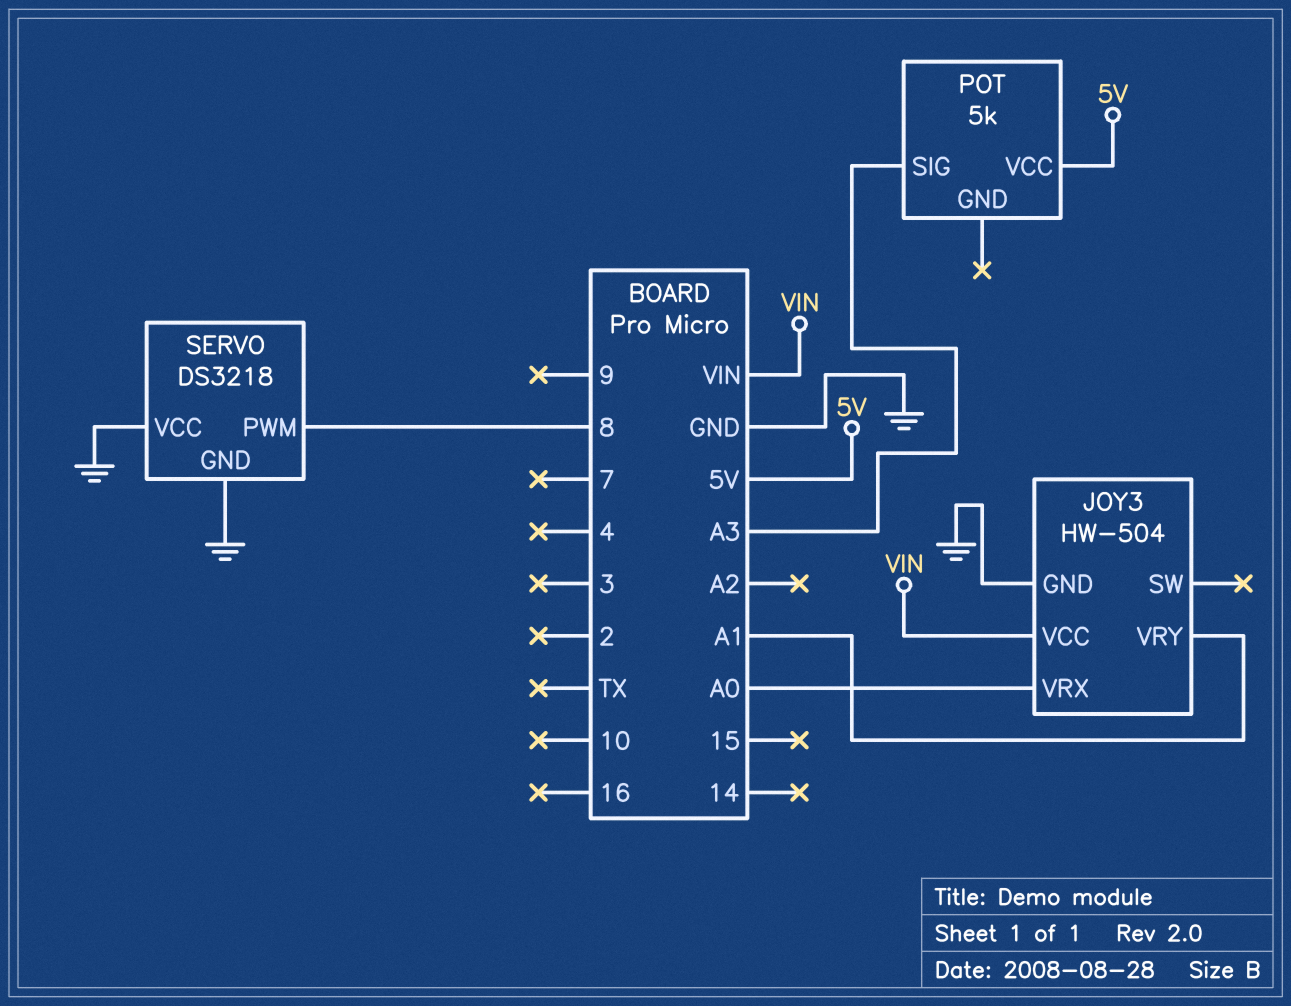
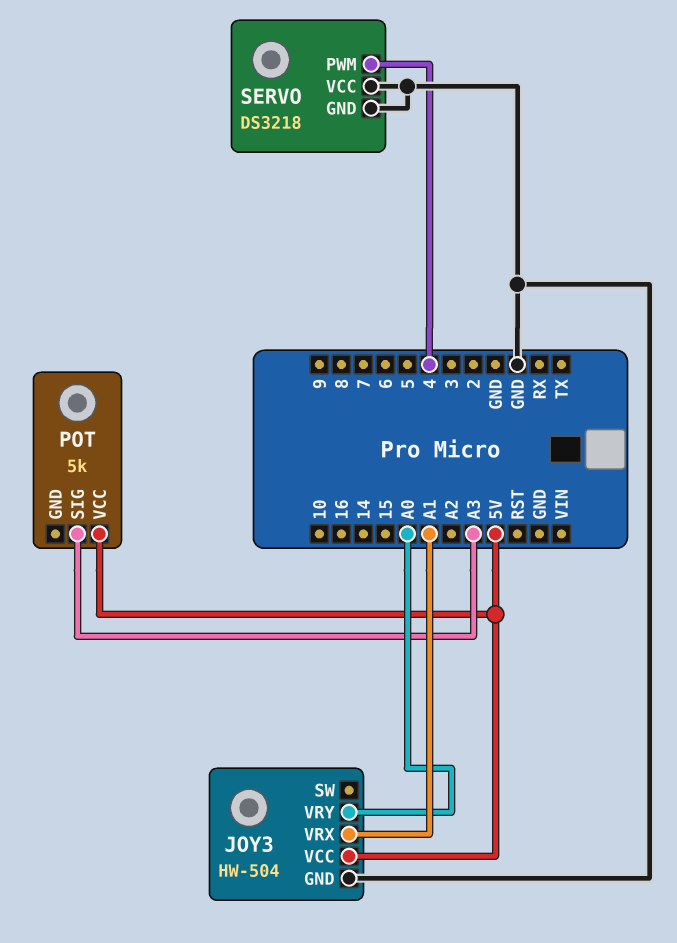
JOY3 pin VCC: VIN -> 5V
JOY3 pin VRX: A0 -> A1
JOY3 pin VRY: A1 -> A0
SERVO pin PWM: 8 -> 4

